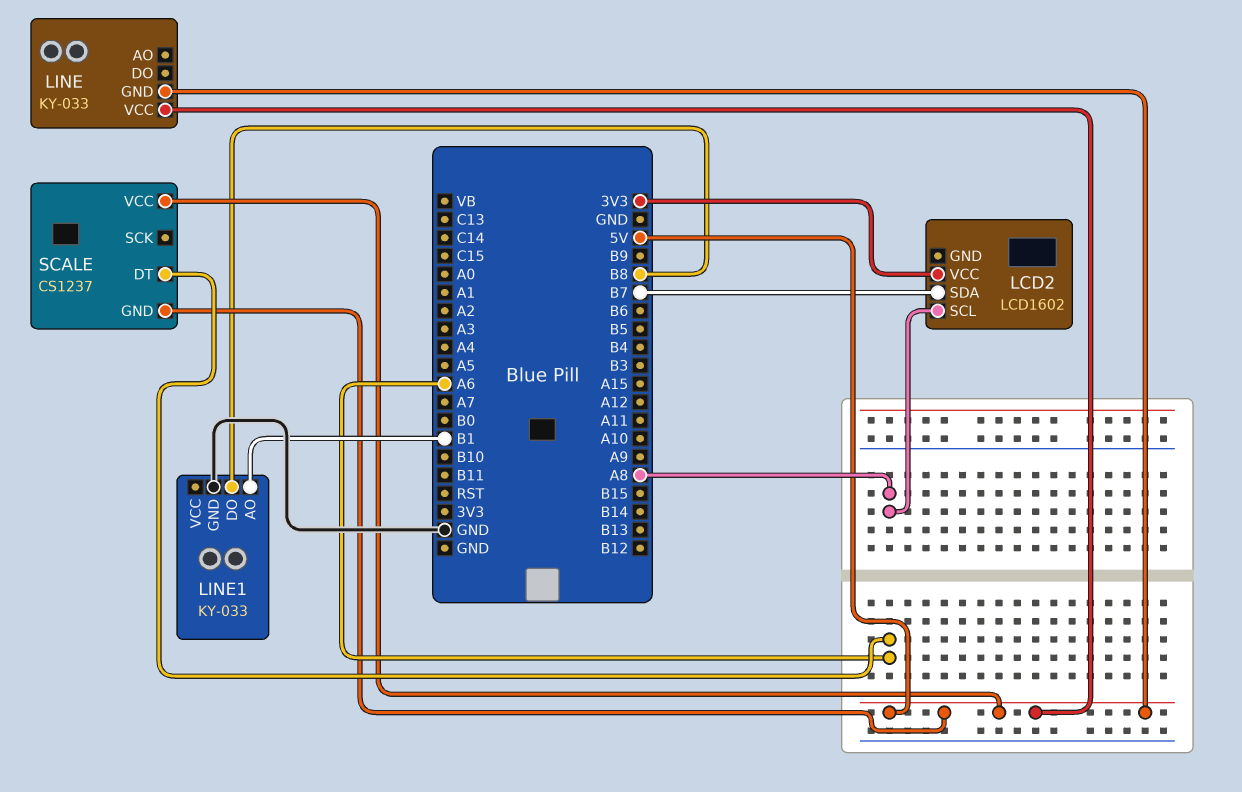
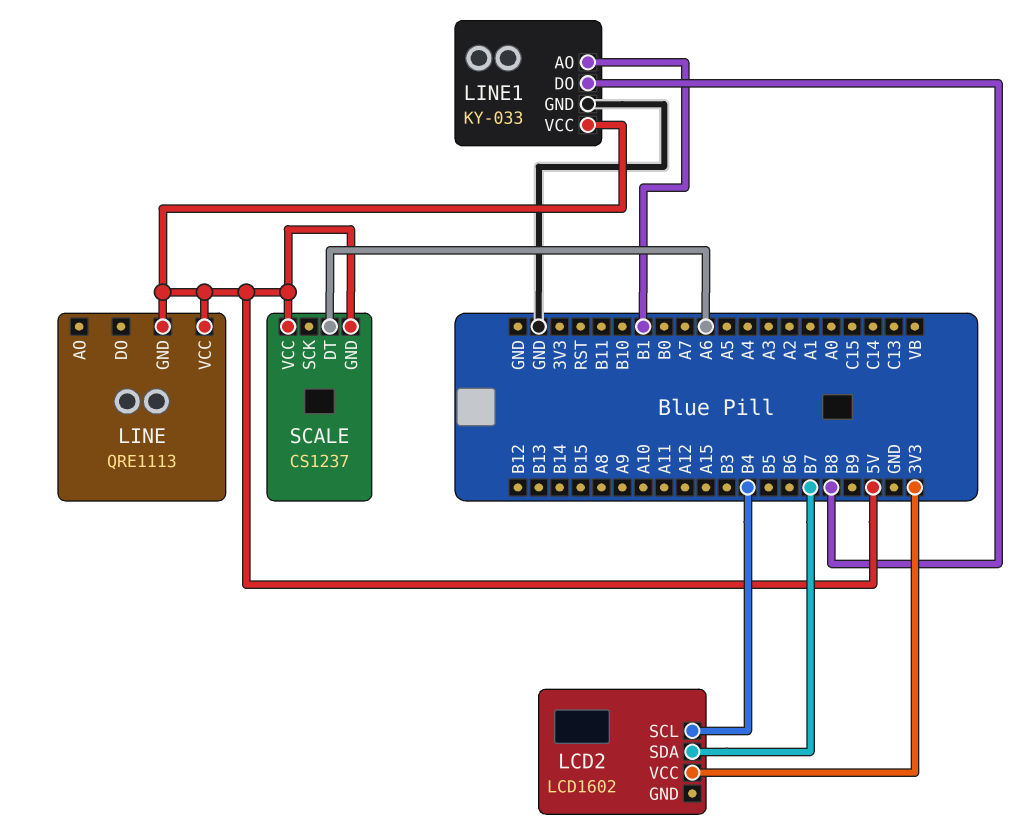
LCD2 pin SCL: A8 -> B4
LINE: KY-033 -> QRE1113
LINE1 pin VCC: none -> 5V

